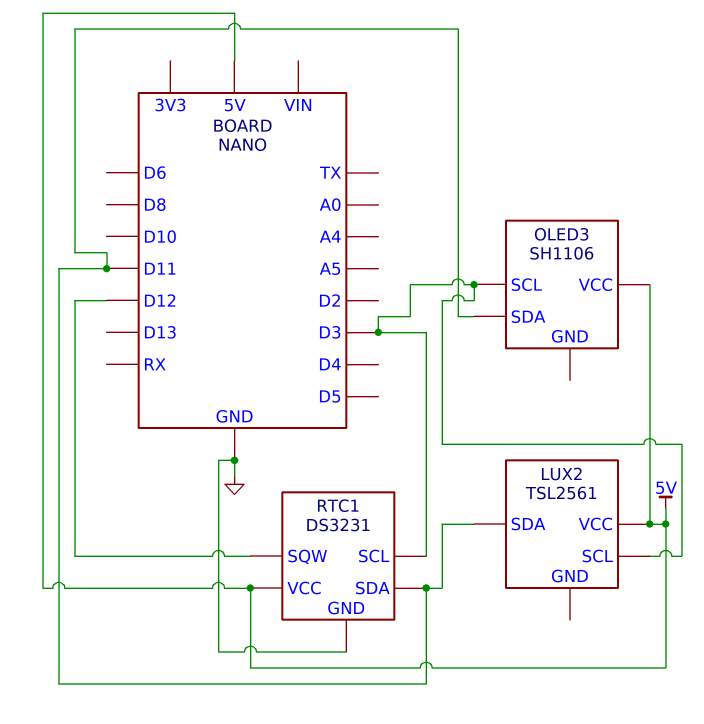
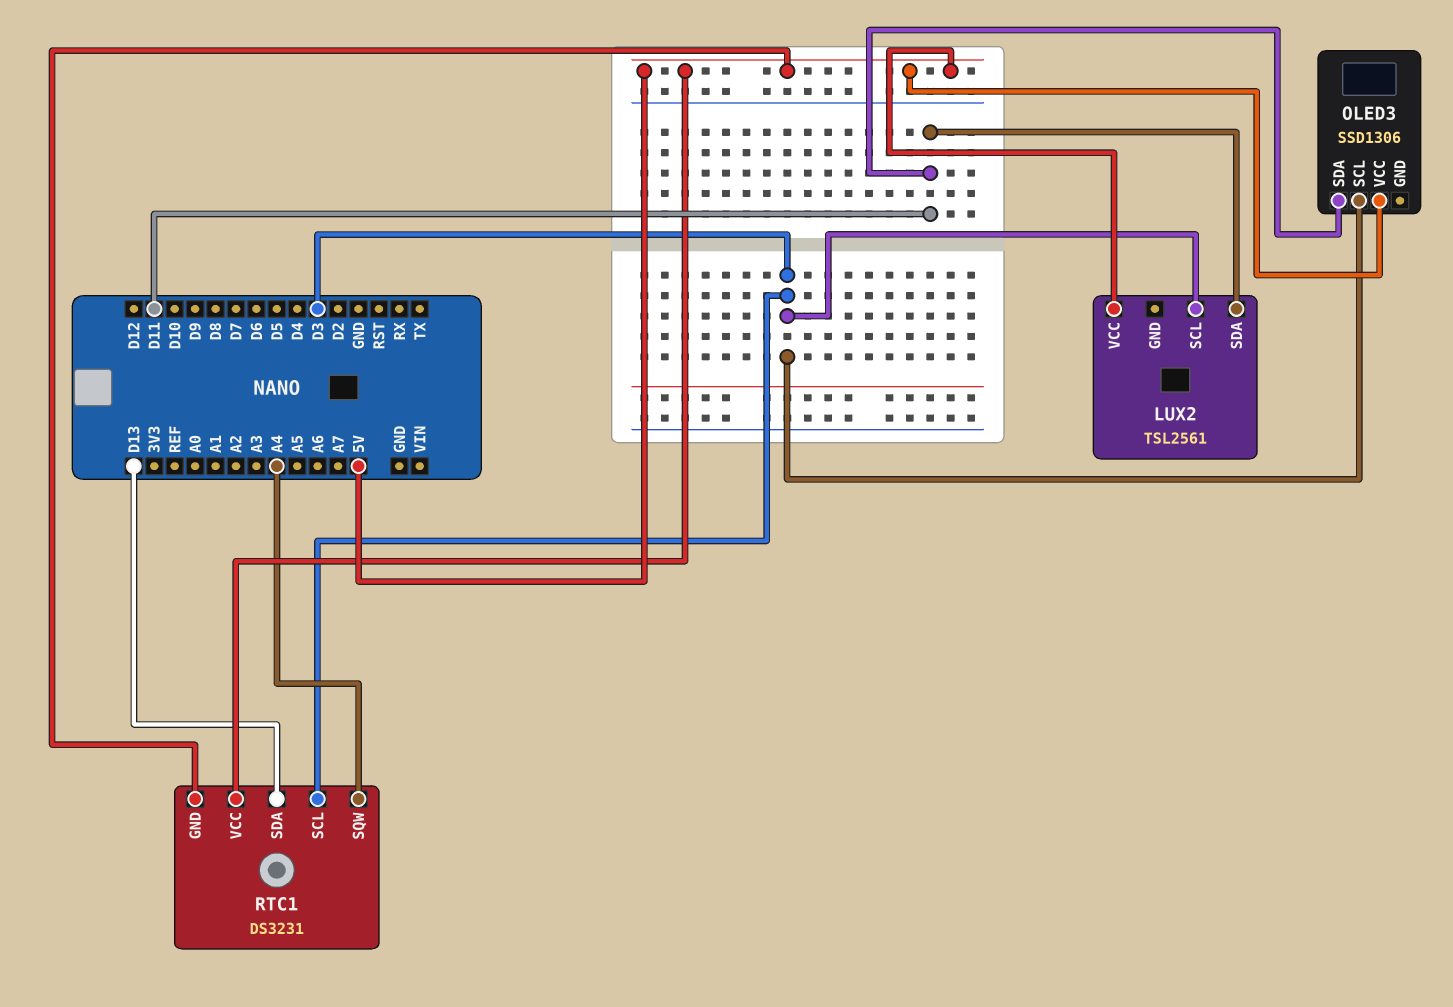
OLED3: SH1106 -> SSD1306
RTC1 pin GND: GND -> 5V
RTC1 pin SDA: D11 -> D13
RTC1 pin SQW: D12 -> A4

